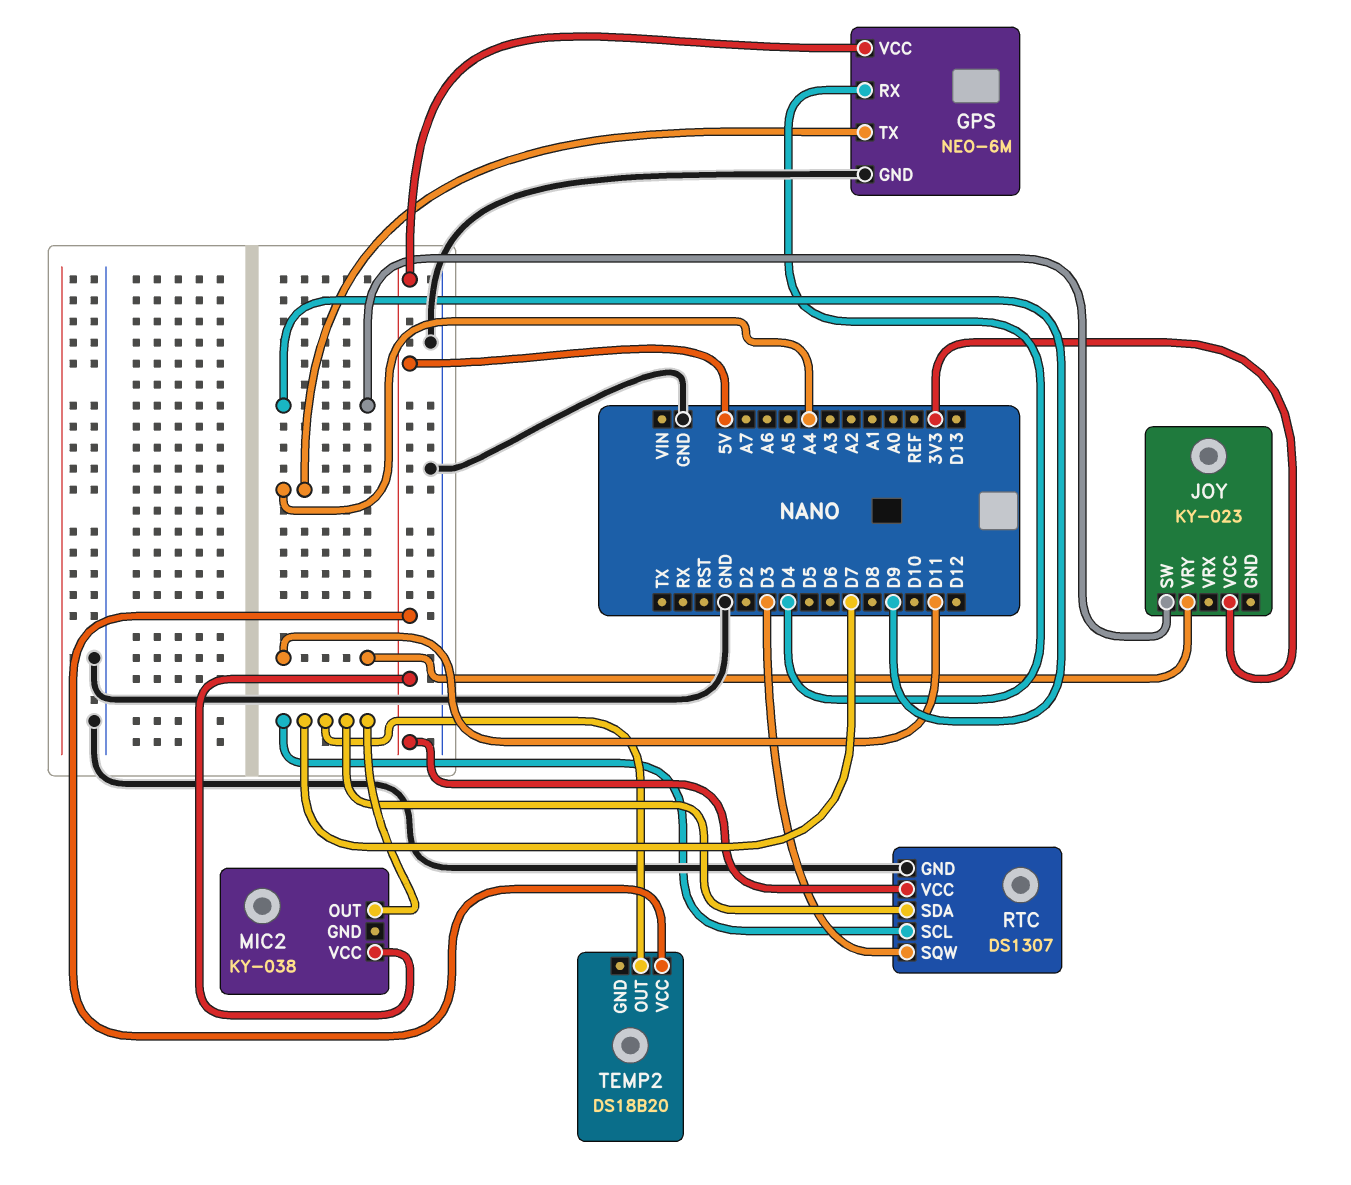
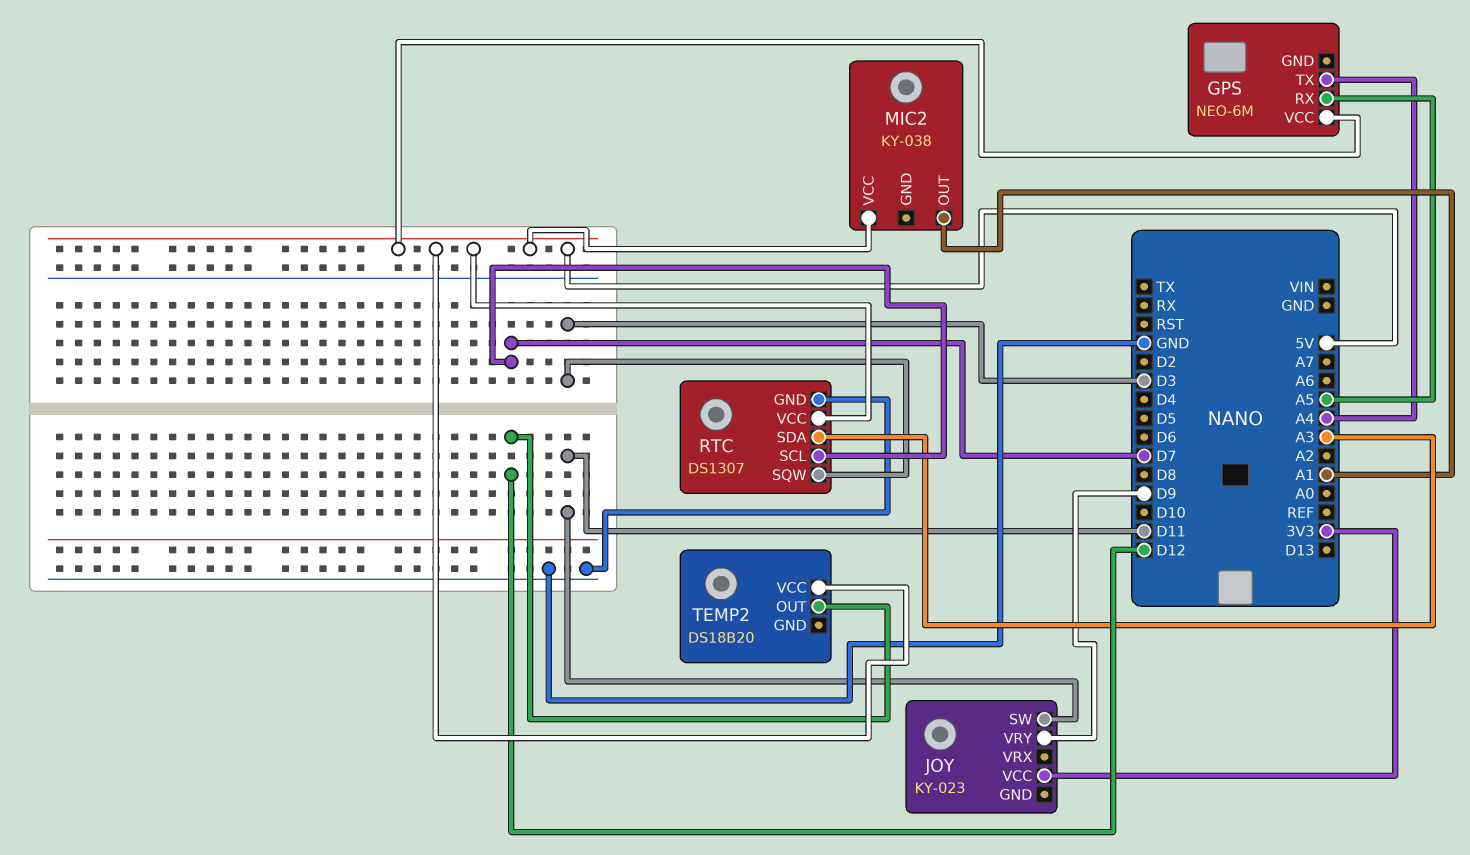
GPS pin GND: GND -> none
GPS pin RX: D4 -> A5
JOY pin SW: D9 -> D11
JOY pin VRY: D11 -> D9
MIC2 pin OUT: D7 -> A1
RTC pin SDA: D7 -> A3
TEMP2 pin OUT: D7 -> D12

